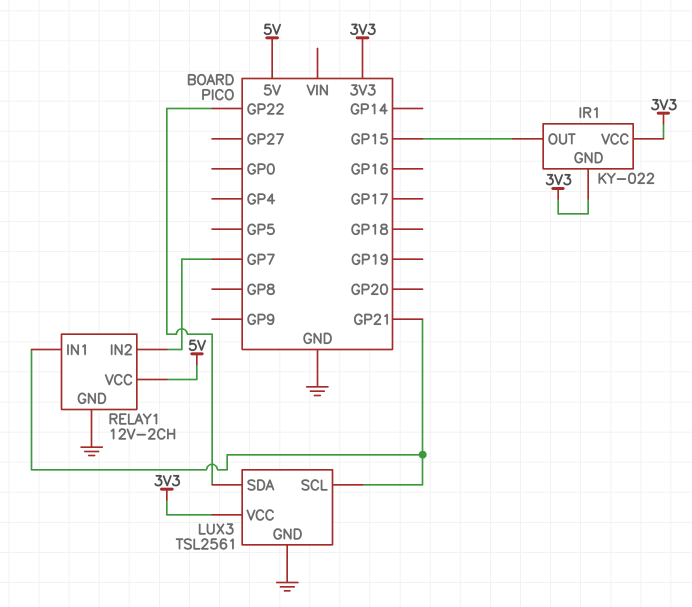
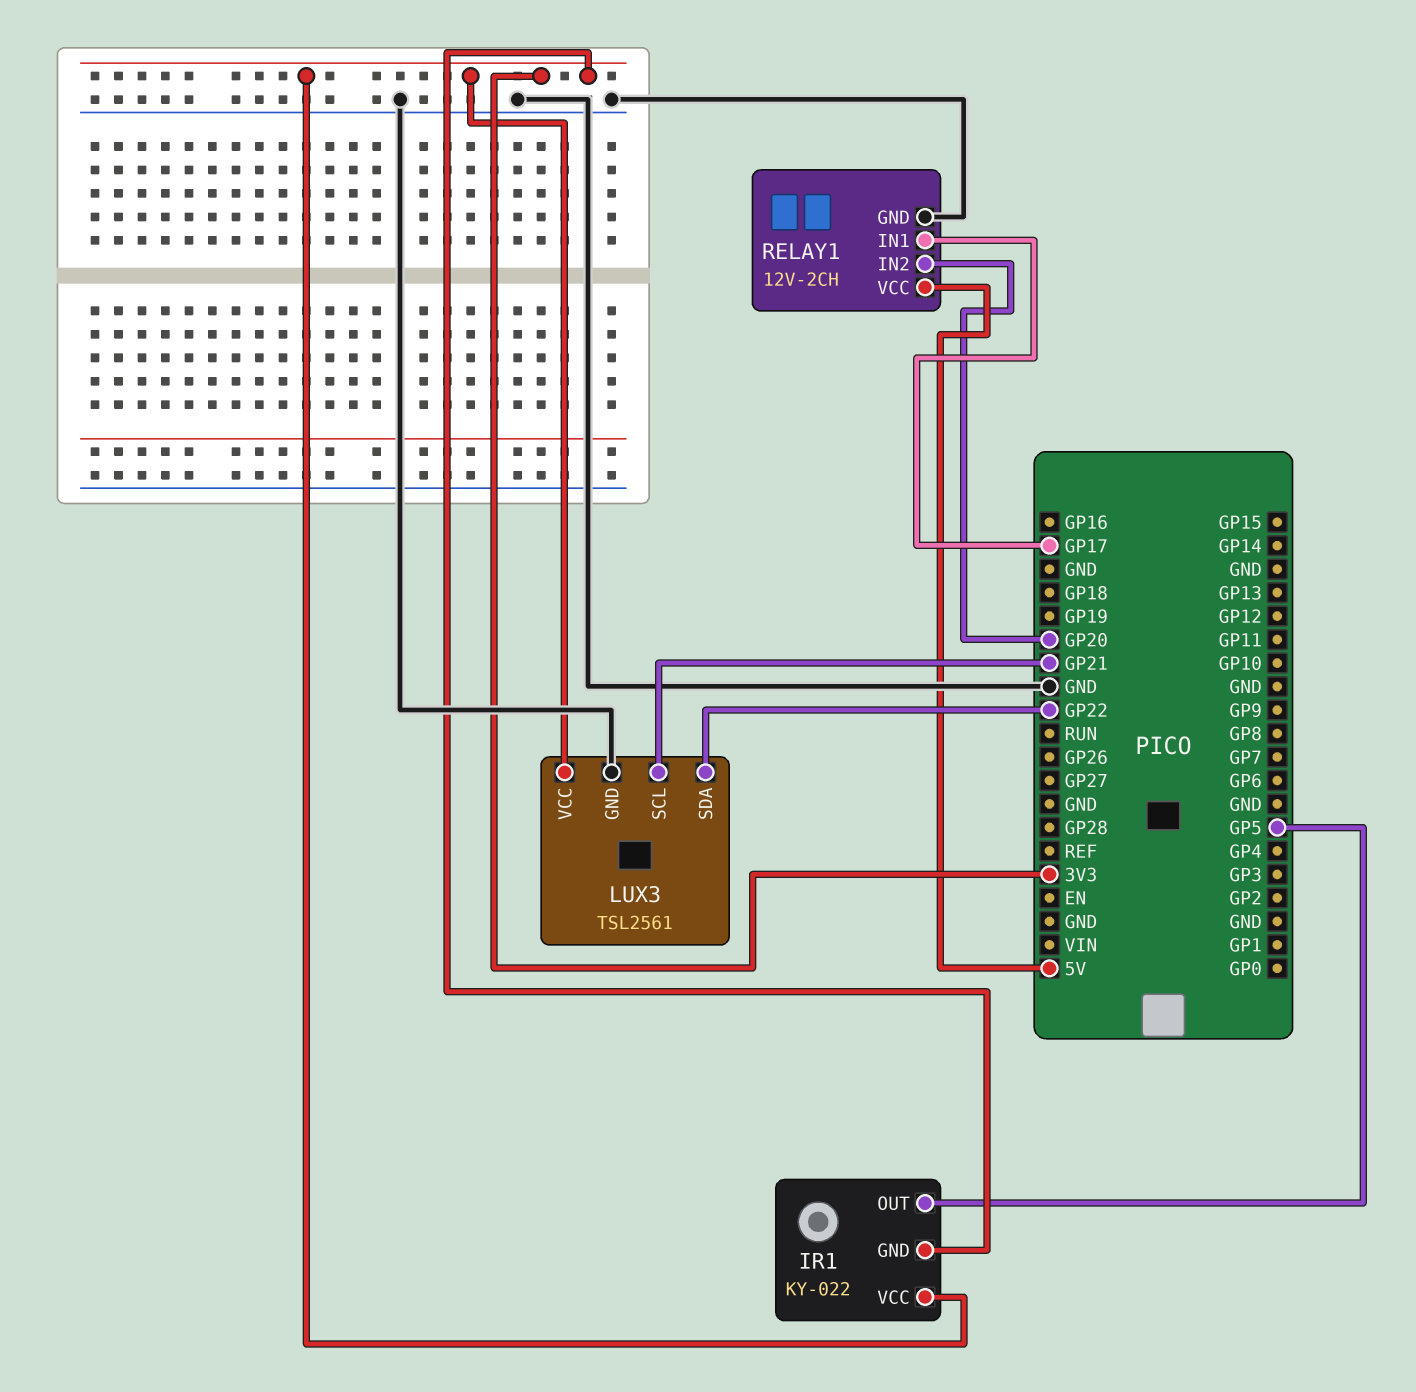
IR1 pin OUT: GP15 -> GP5
RELAY1 pin IN1: GP21 -> GP17
RELAY1 pin IN2: GP7 -> GP20

